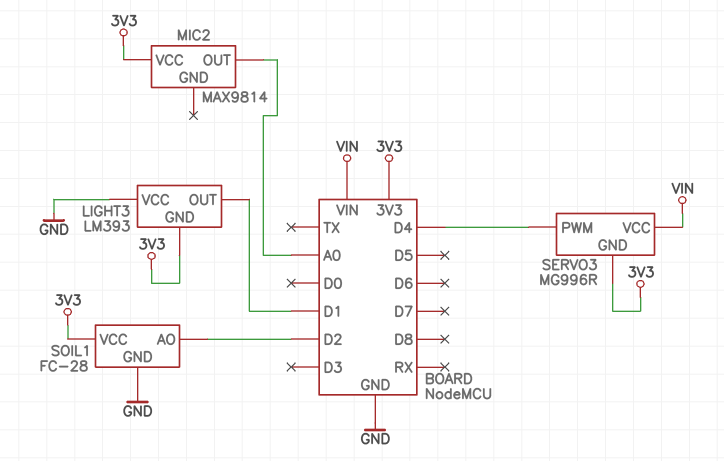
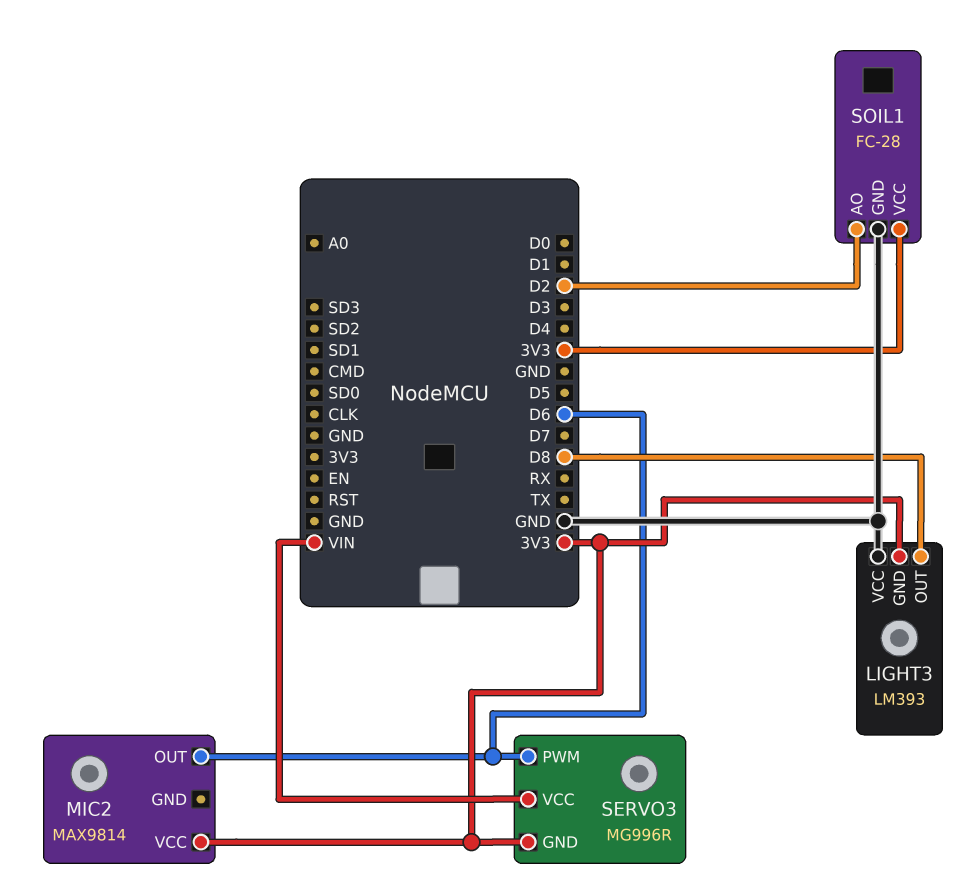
LIGHT3 pin OUT: D1 -> D8
MIC2 pin OUT: A0 -> D6
SERVO3 pin PWM: D4 -> D6

